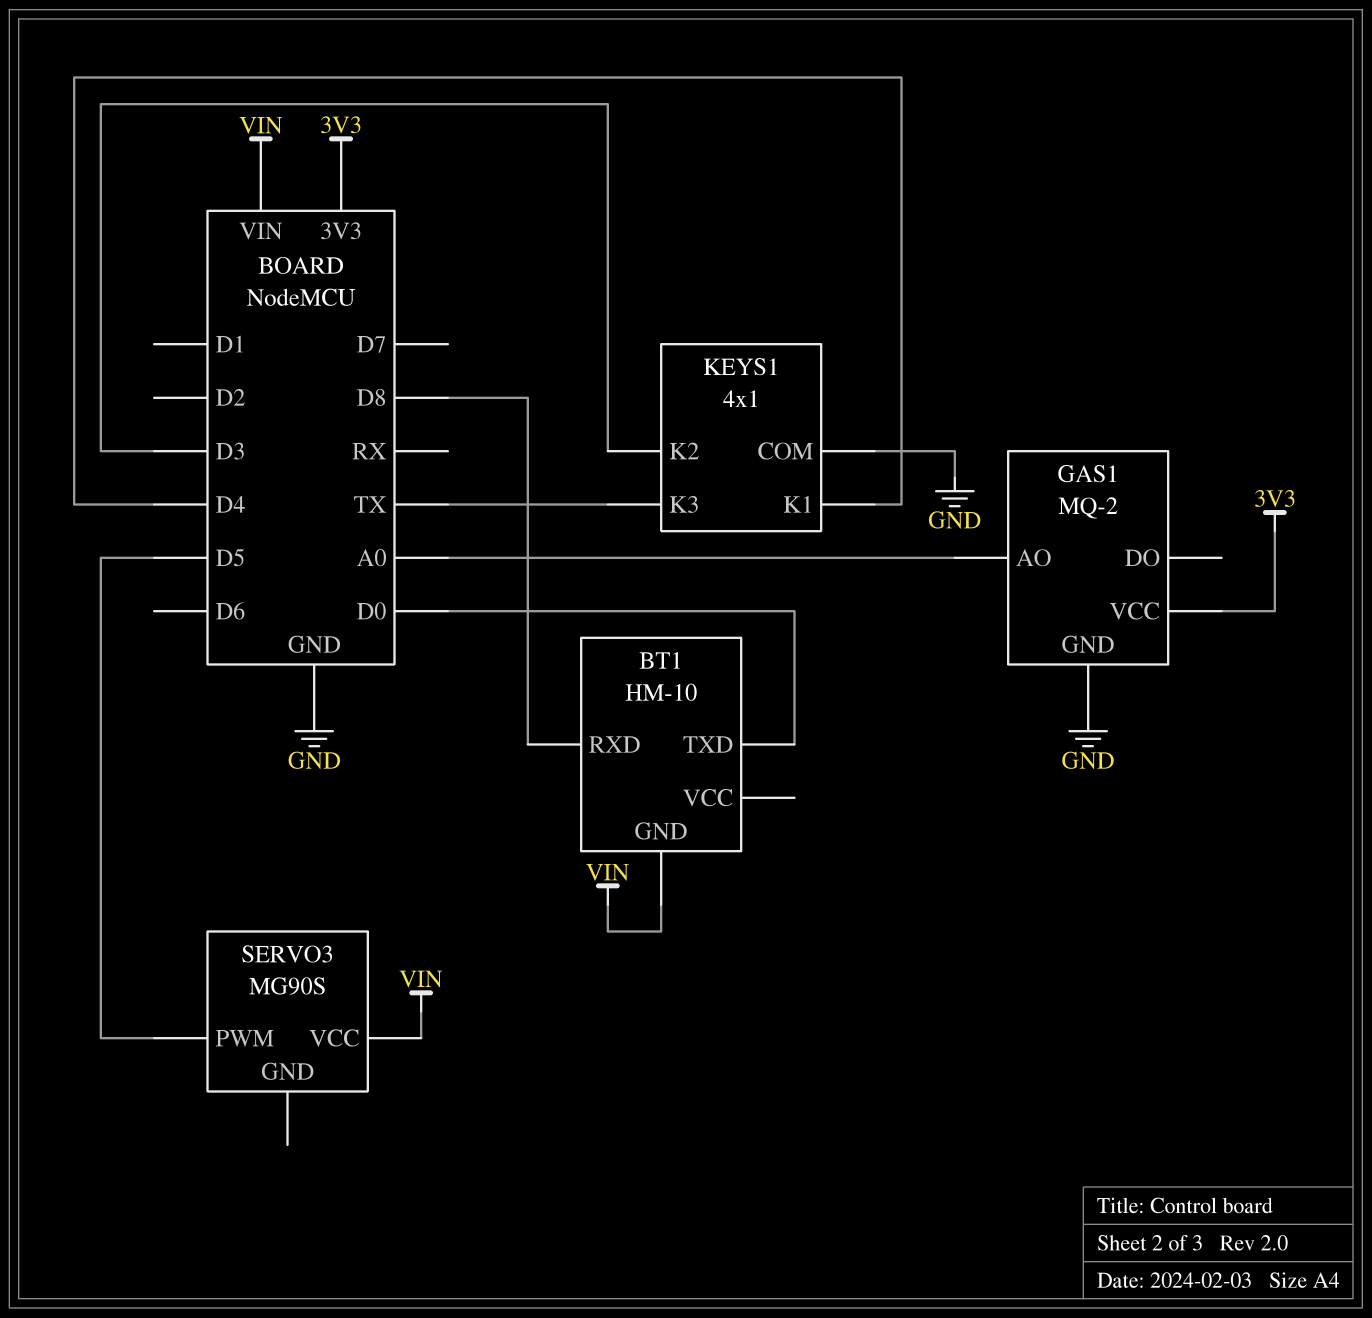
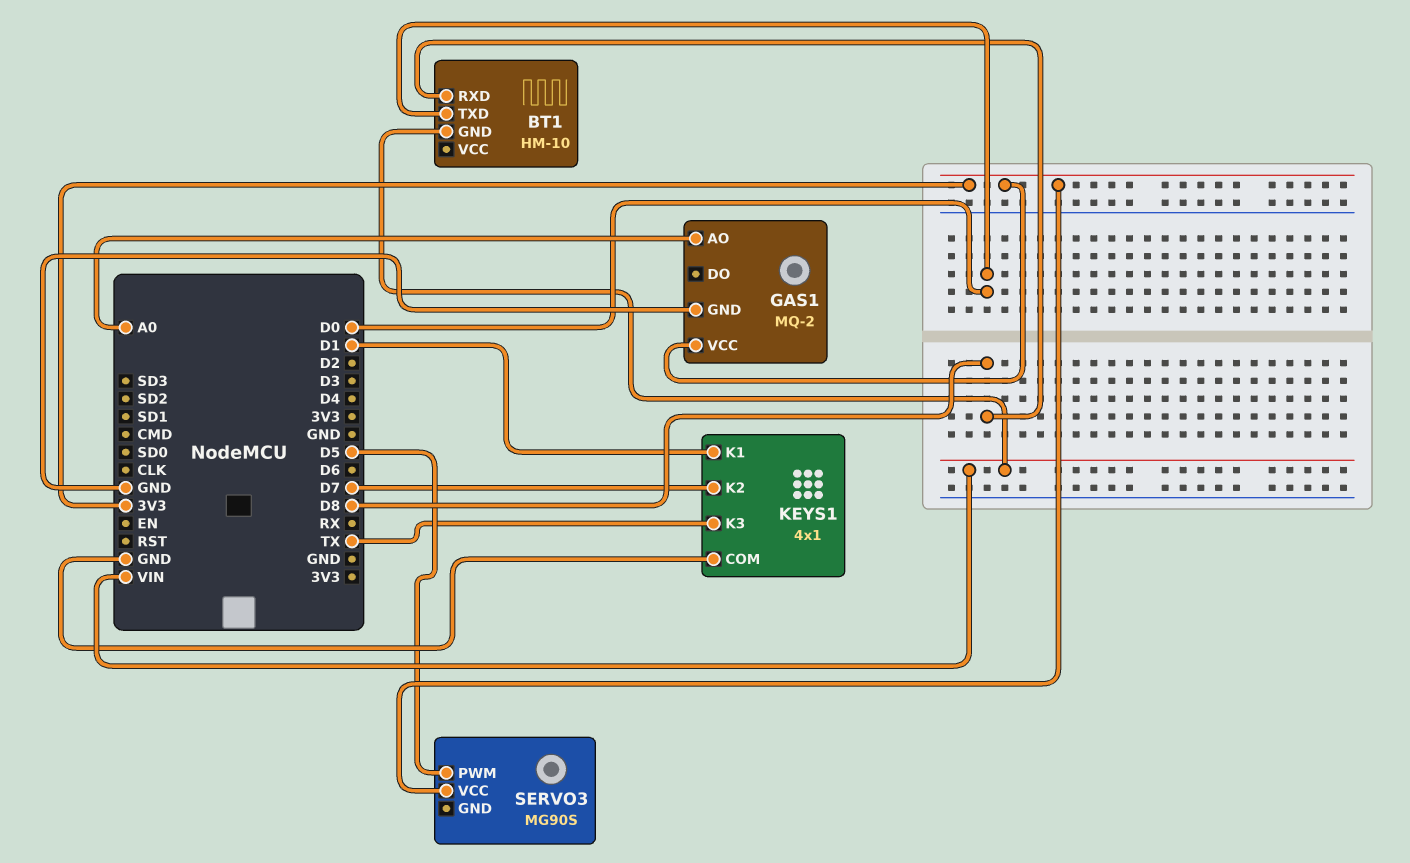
KEYS1 pin K1: D4 -> D1
KEYS1 pin K2: D3 -> D7
SERVO3 pin VCC: VIN -> 3V3

